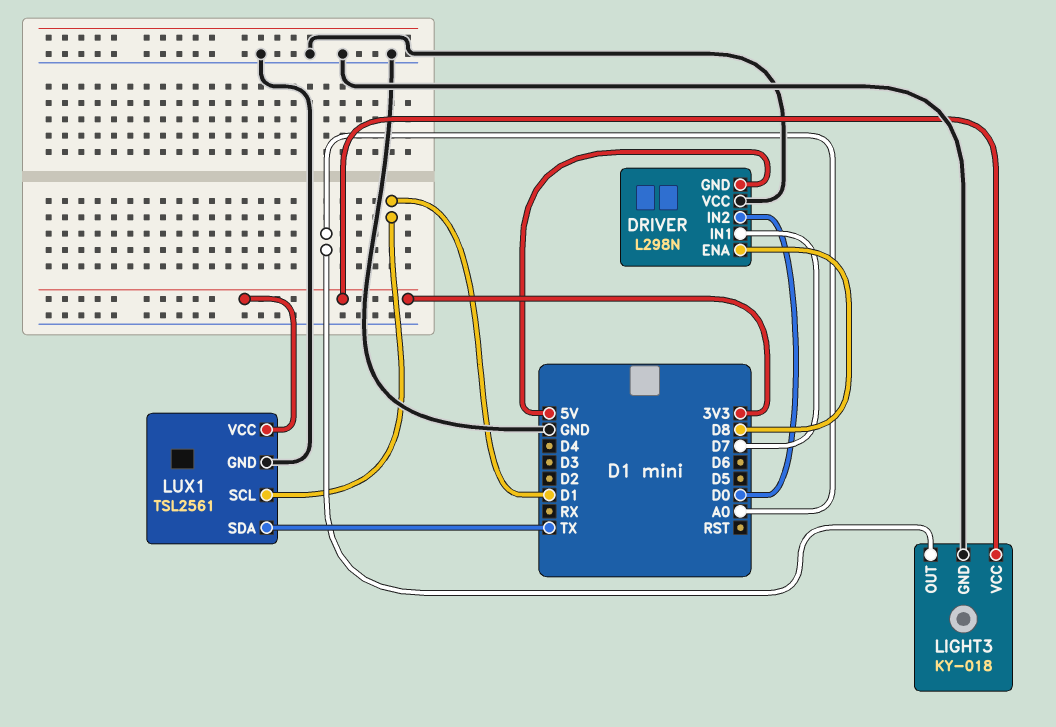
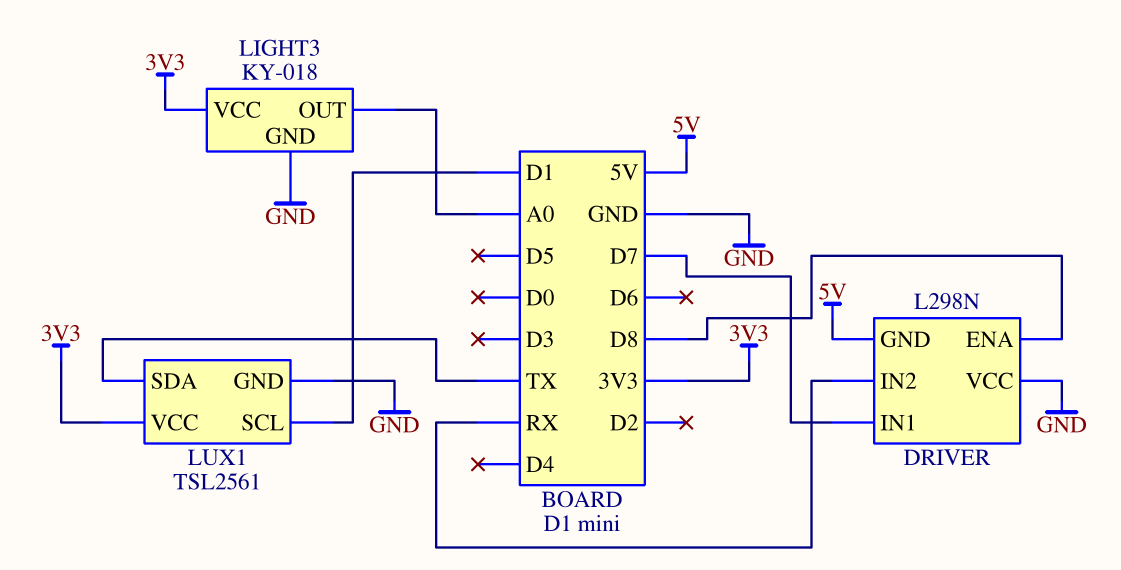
DRIVER pin IN2: D0 -> RX

